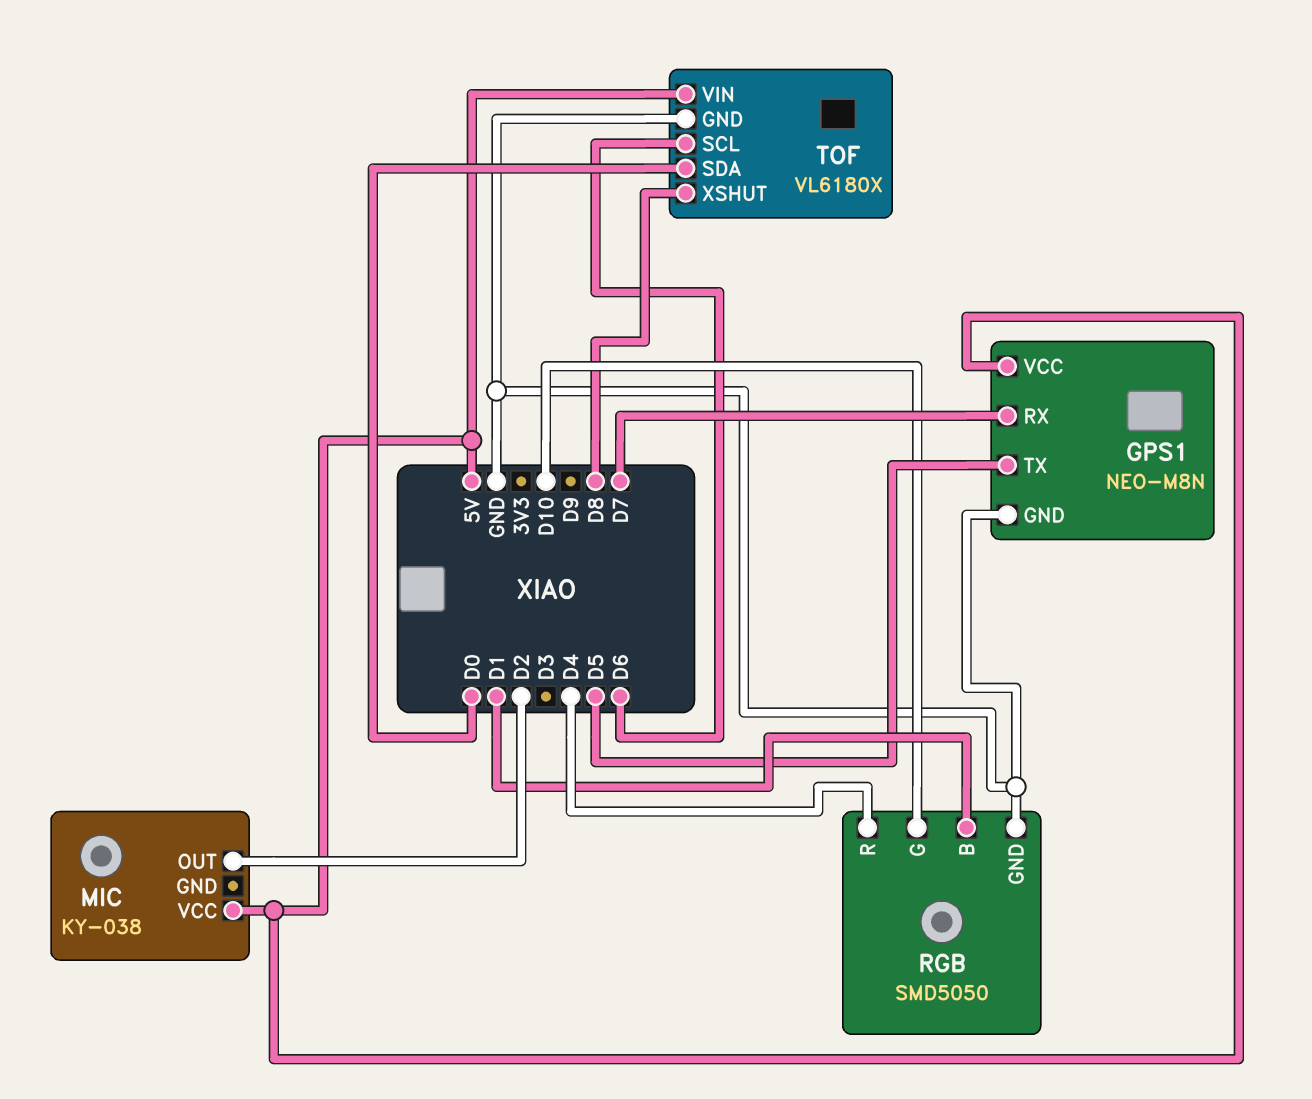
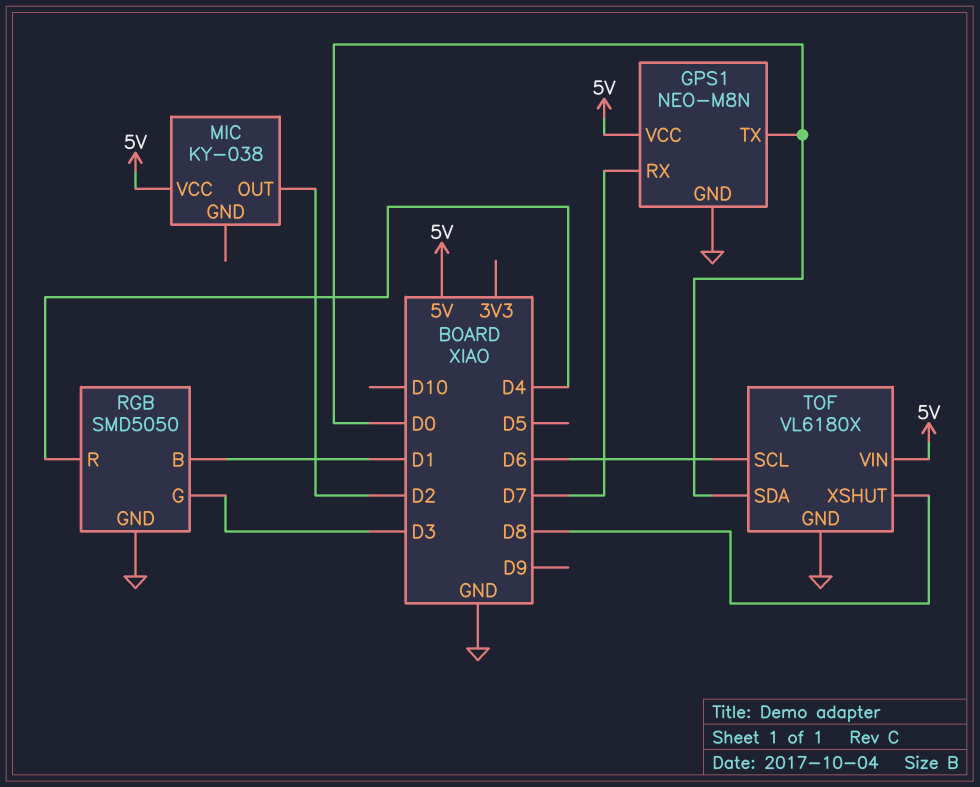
GPS1 pin TX: D5 -> D0
RGB pin G: D10 -> D3

